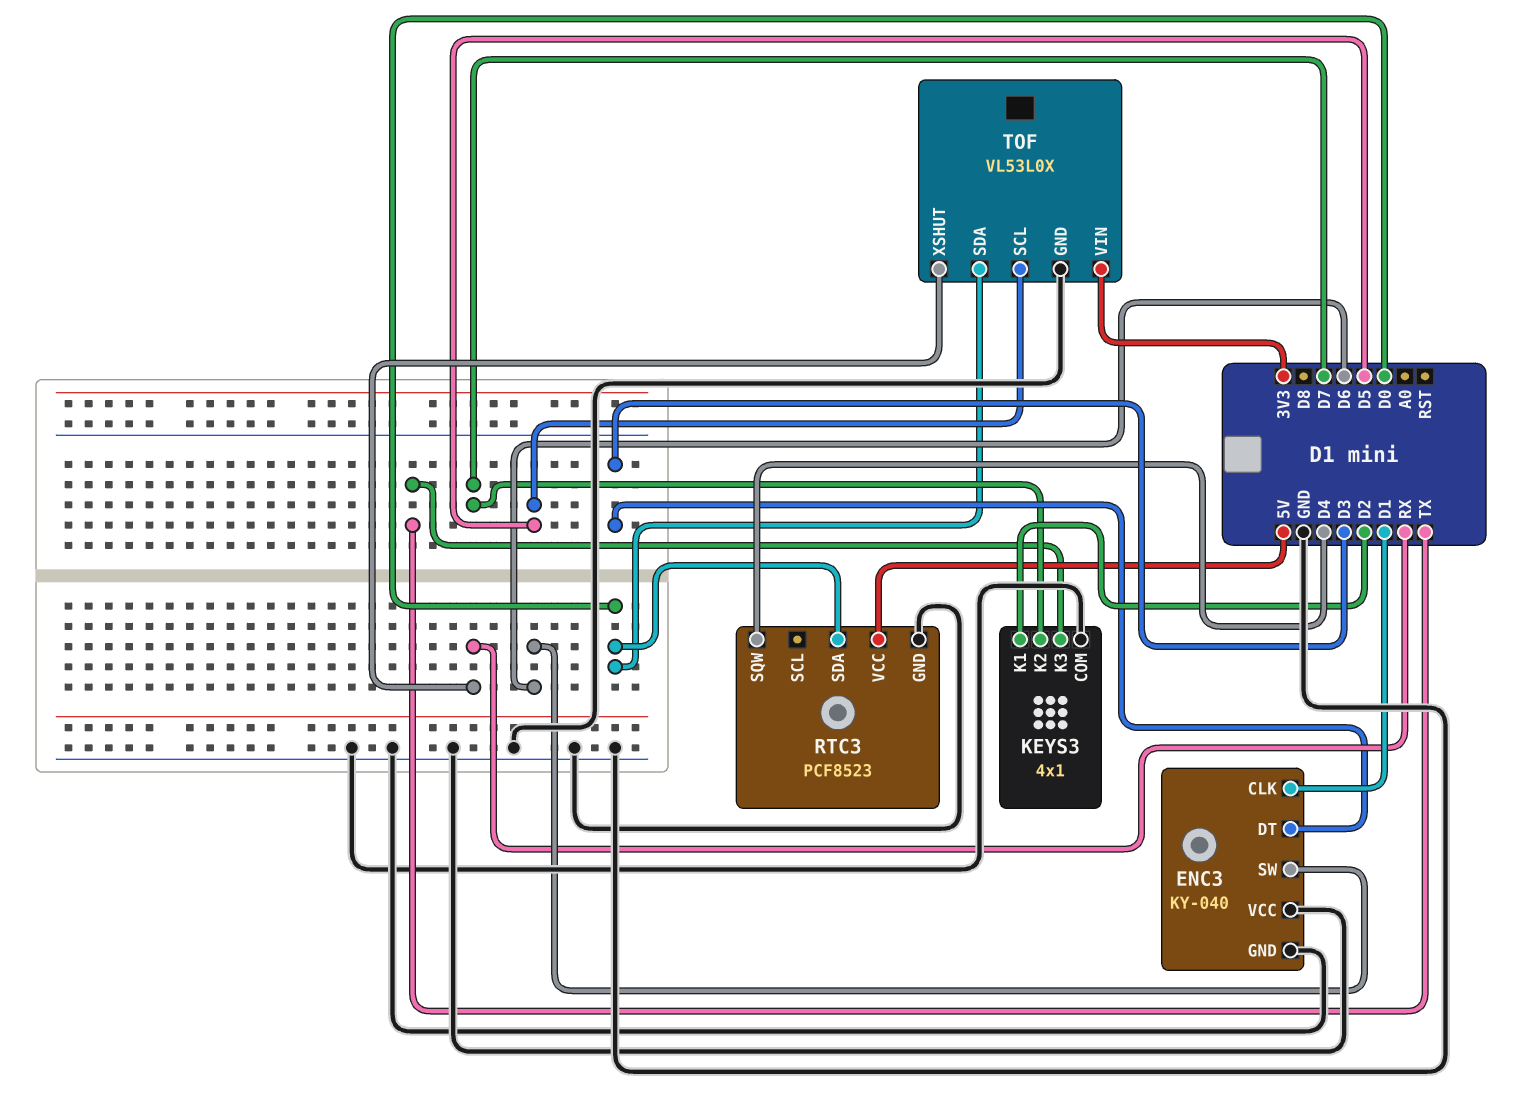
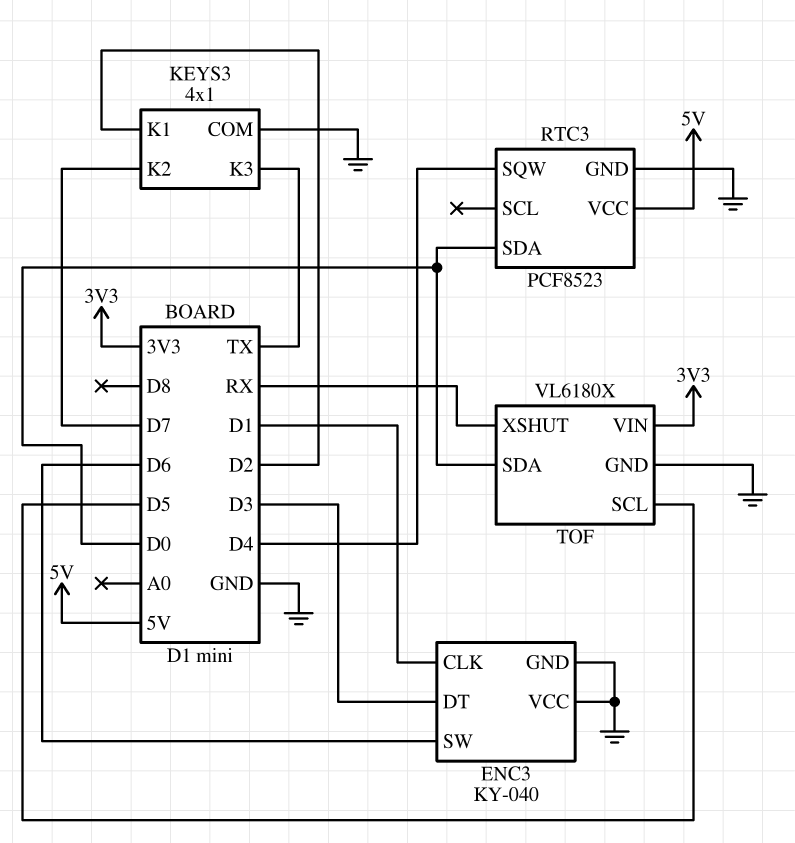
TOF: VL53L0X -> VL6180X

